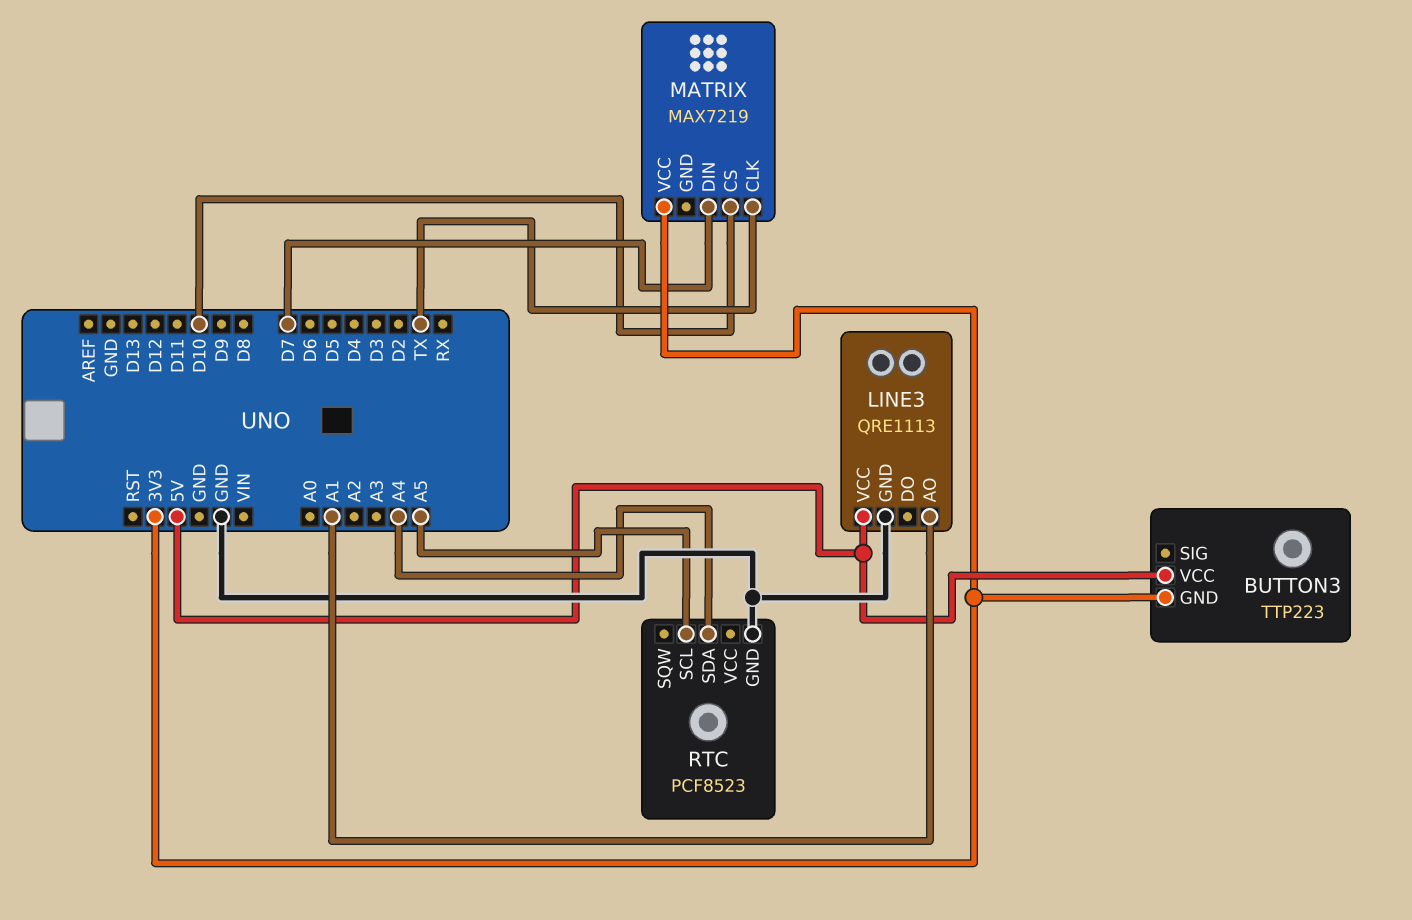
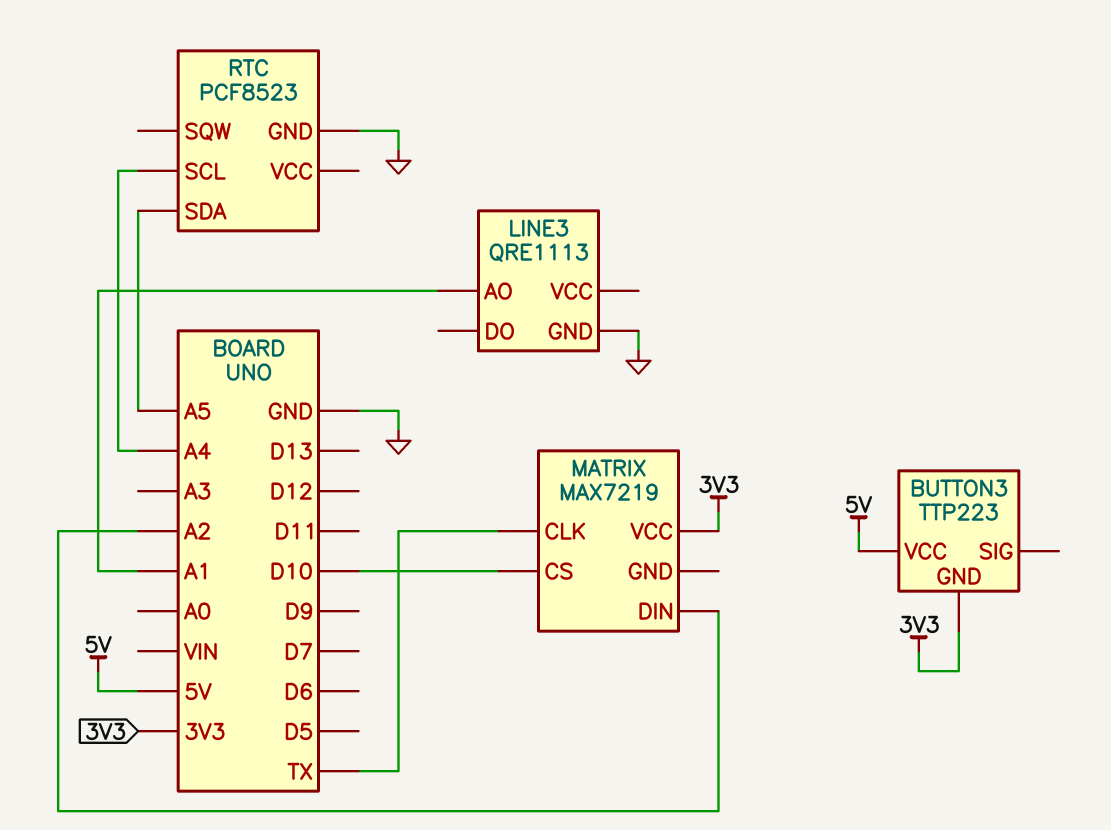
LINE3 pin VCC: 5V -> none
MATRIX pin DIN: D7 -> A2
RTC pin SCL: A5 -> A4
RTC pin SDA: A4 -> A5

